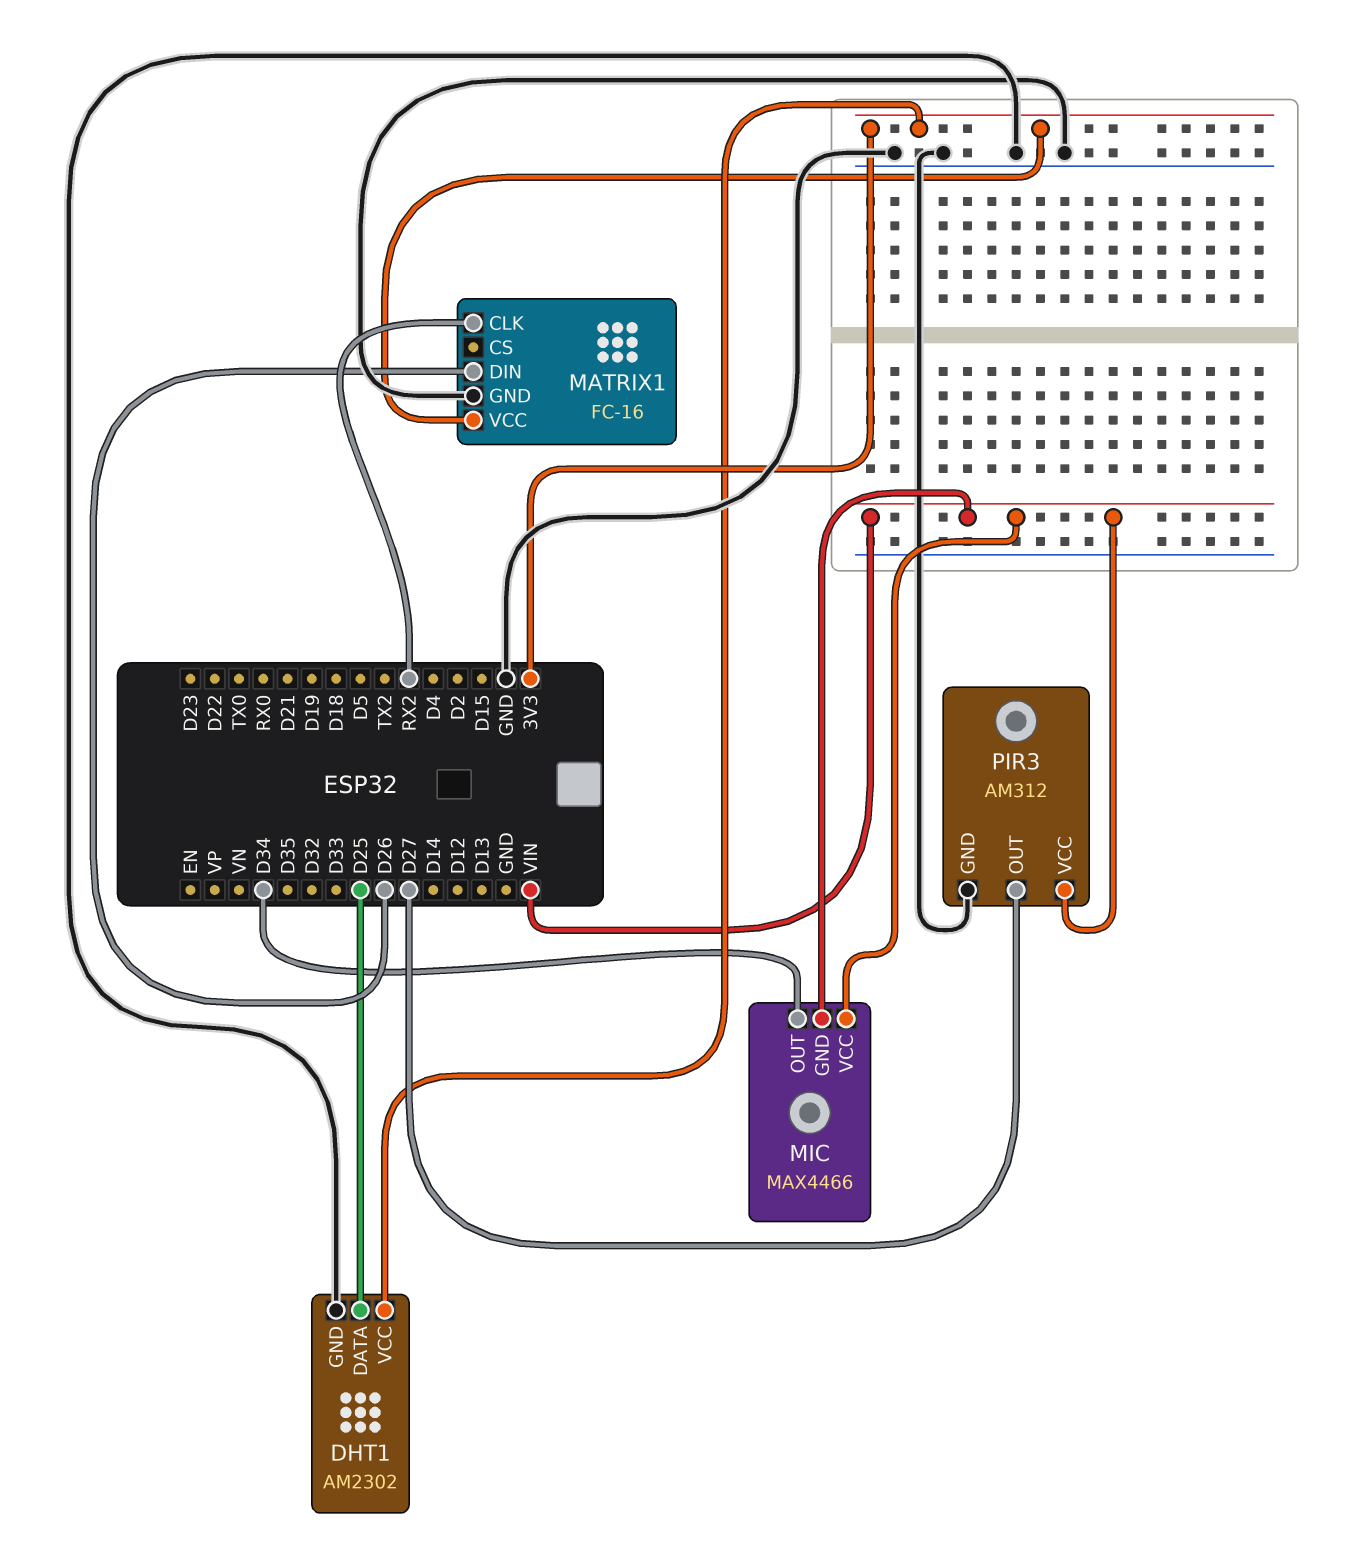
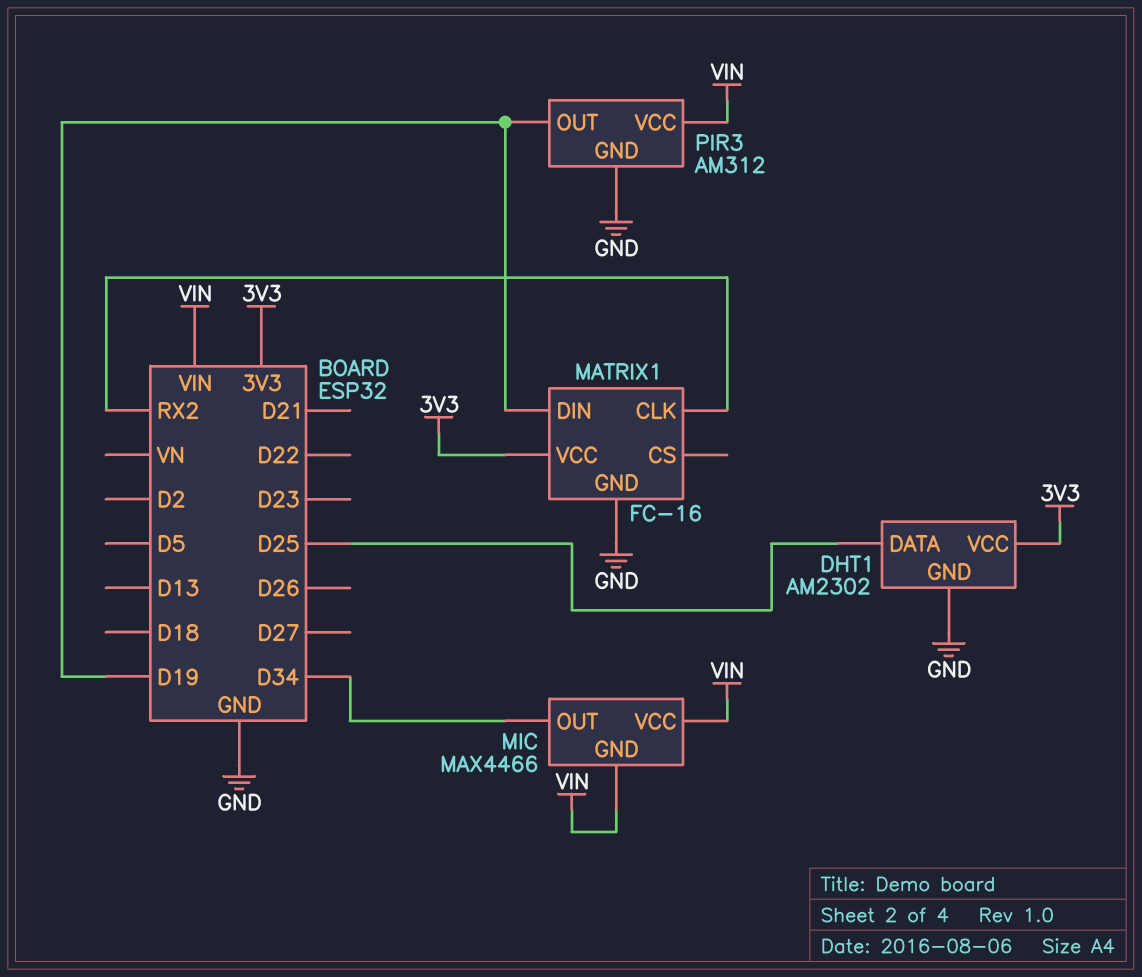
MATRIX1 pin DIN: D26 -> D19
PIR3 pin OUT: D27 -> D19

